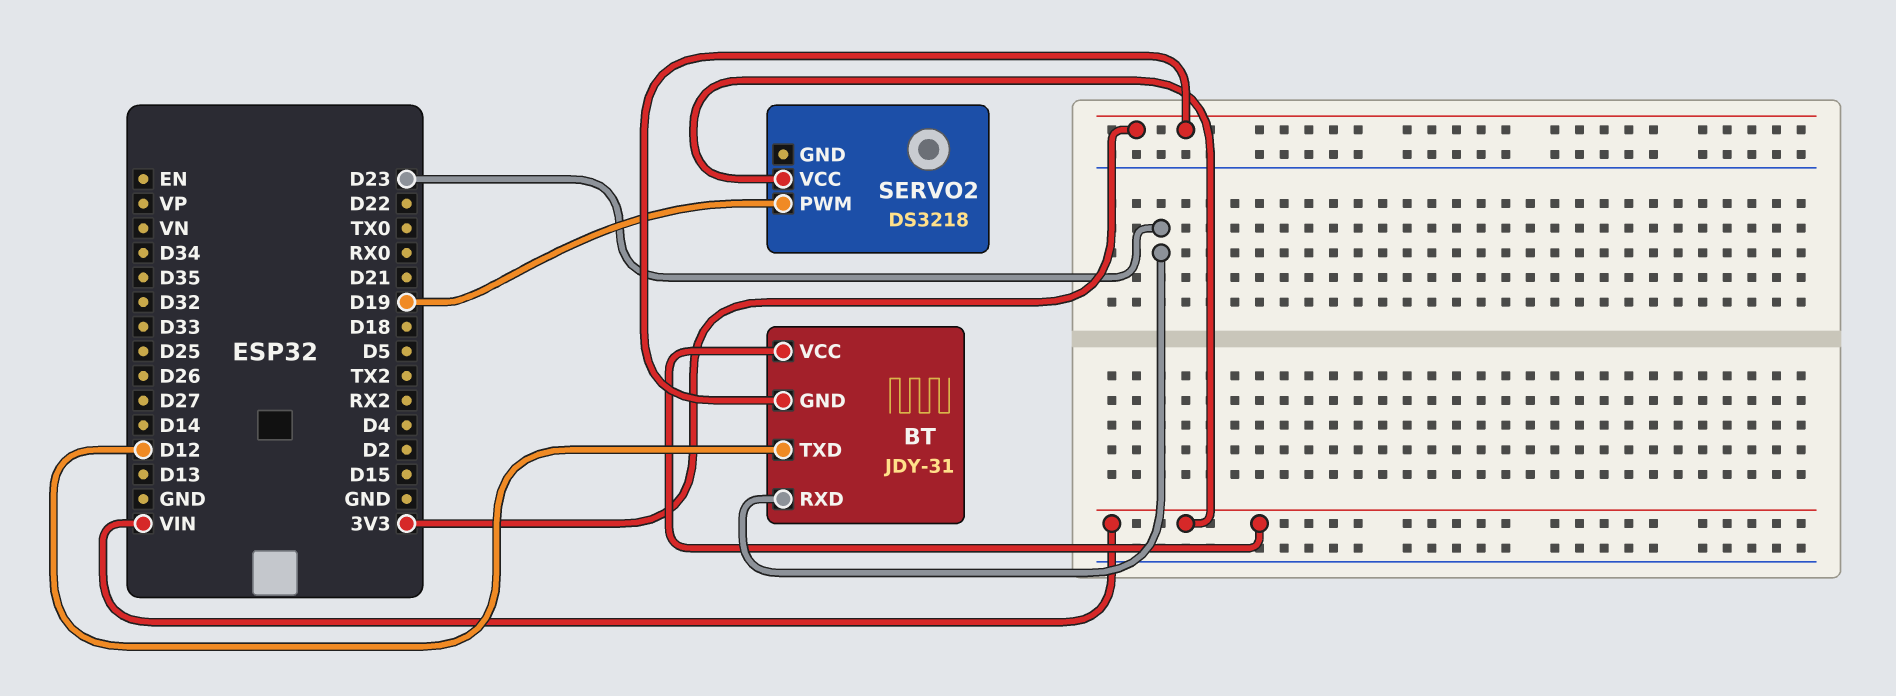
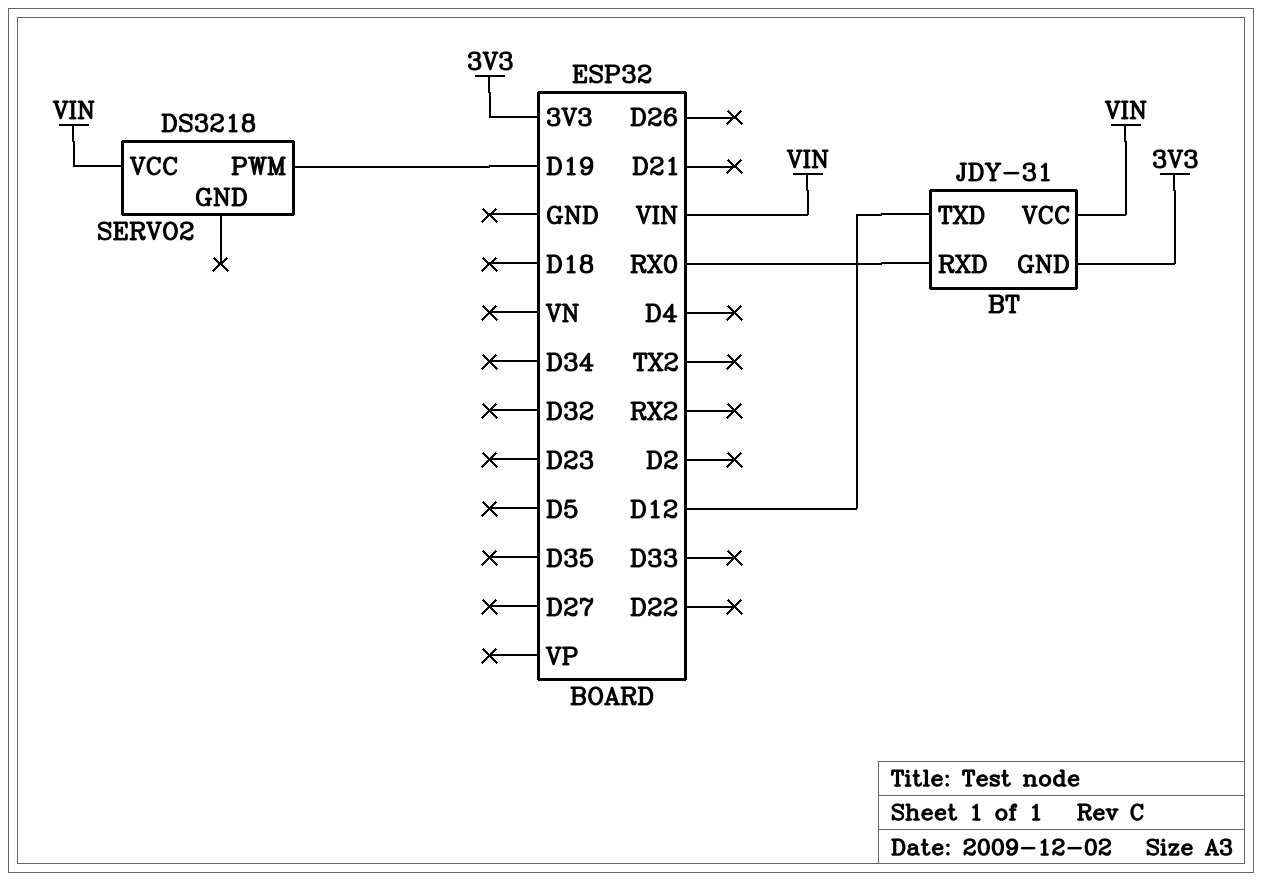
BT pin RXD: D23 -> RX0

